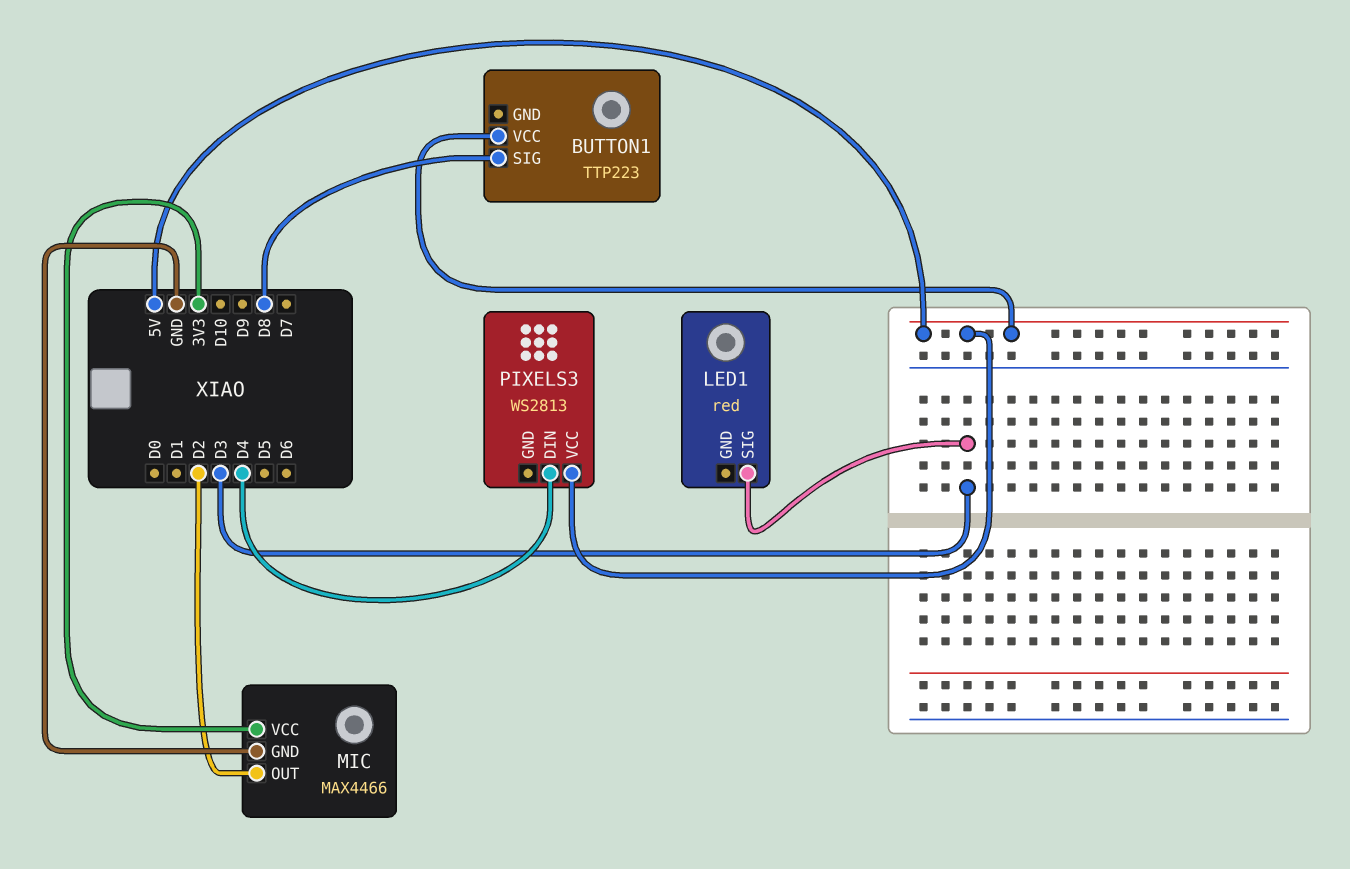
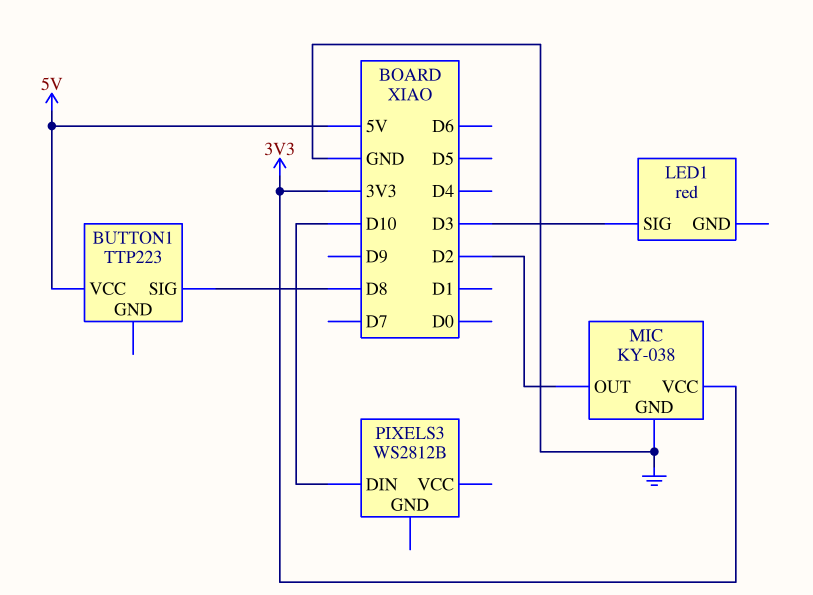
MIC: MAX4466 -> KY-038
PIXELS3: WS2813 -> WS2812B
PIXELS3 pin DIN: D4 -> D10
PIXELS3 pin VCC: 5V -> none

